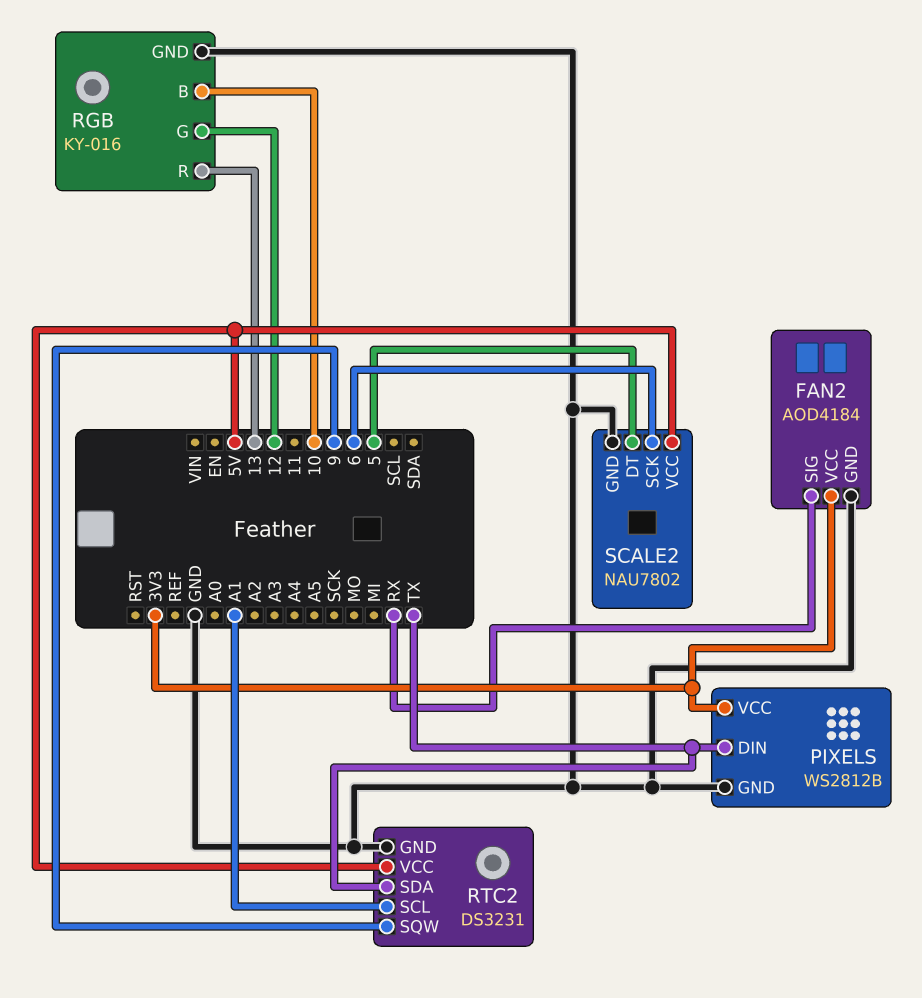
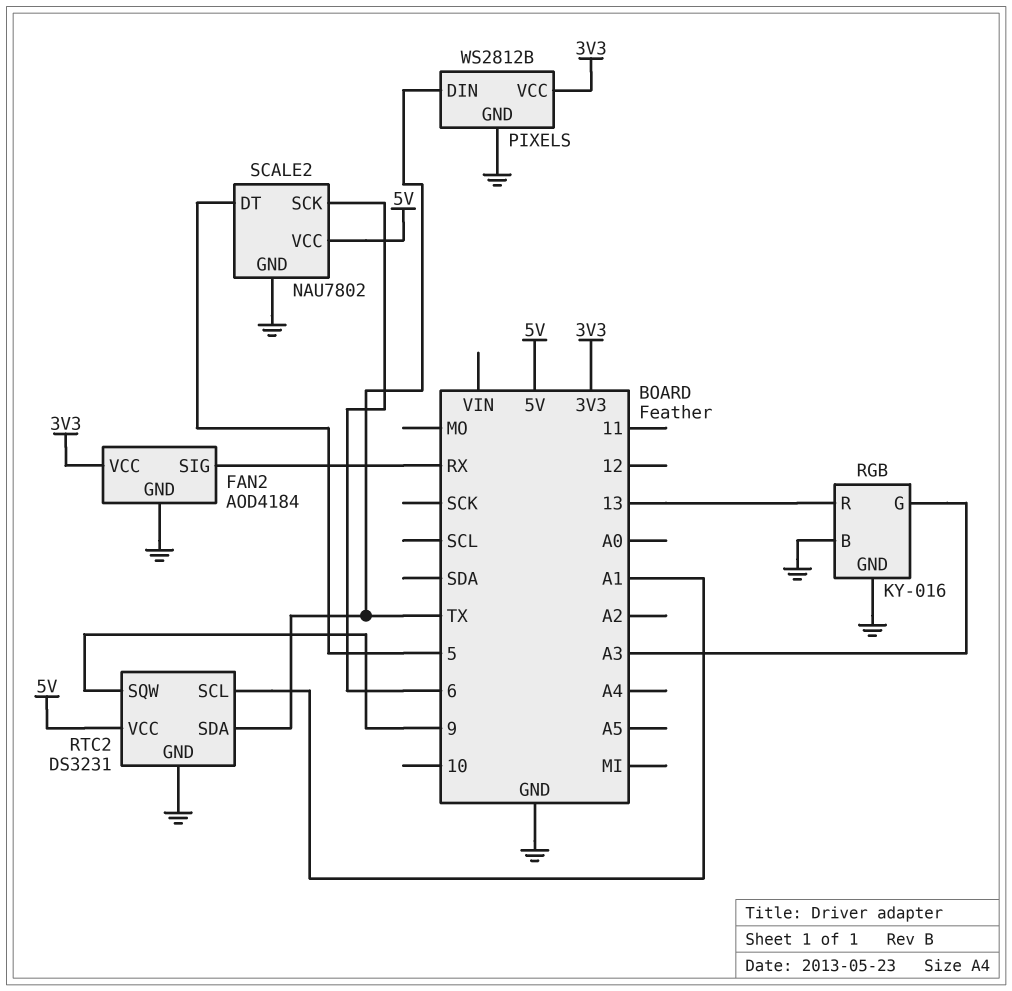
RGB pin B: 10 -> GND
RGB pin G: 12 -> A3

